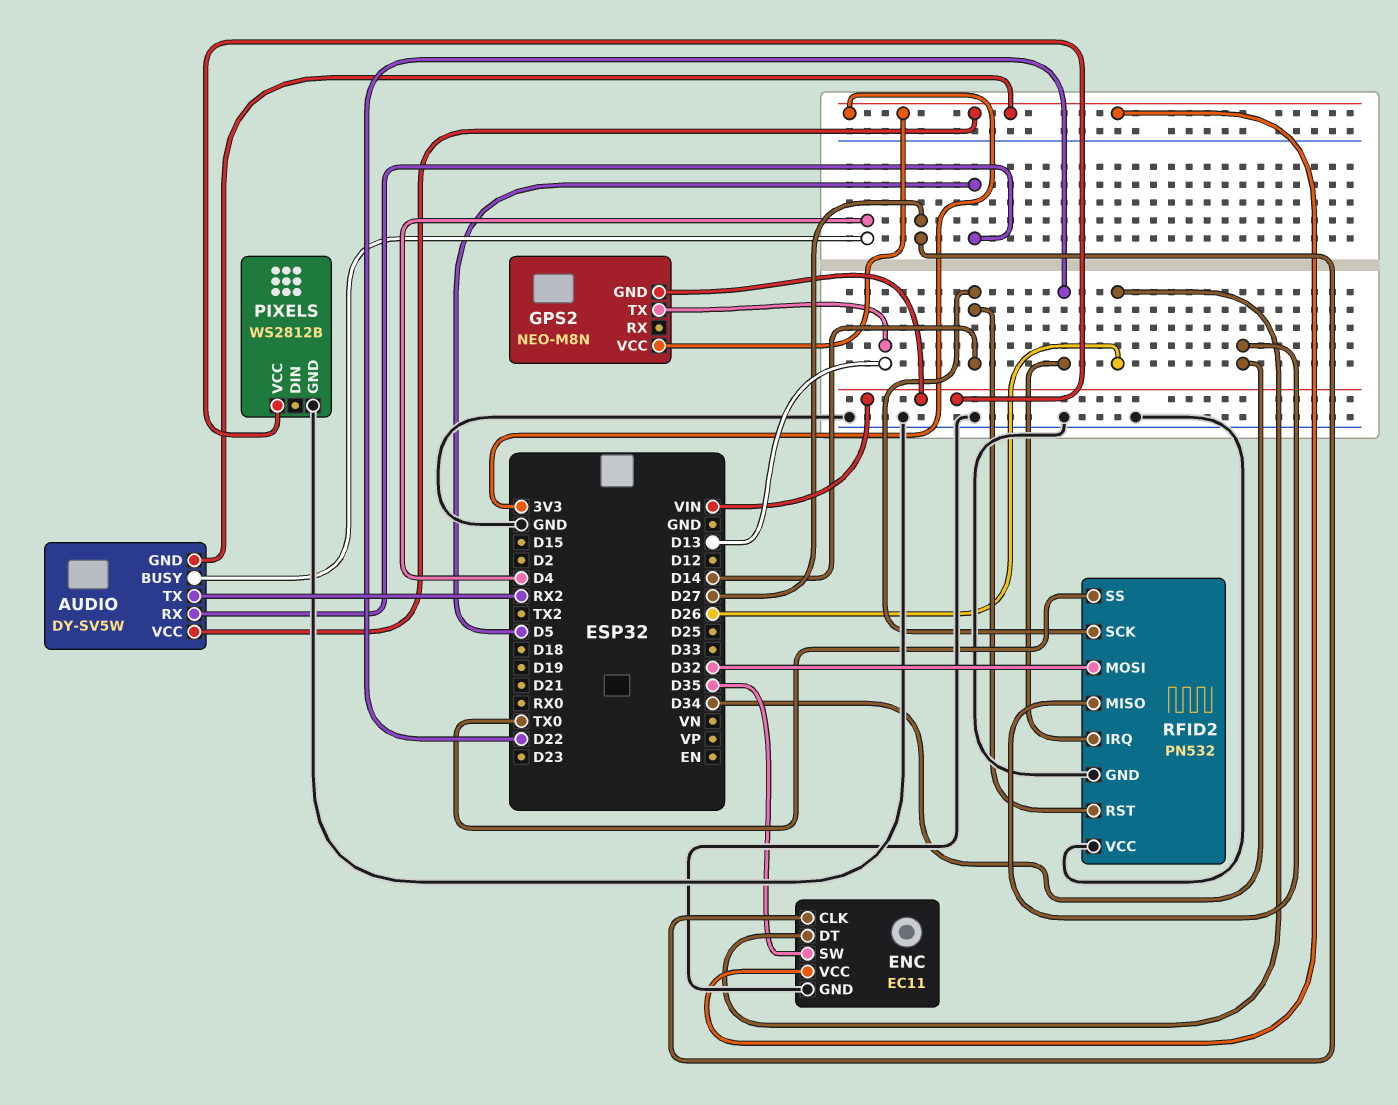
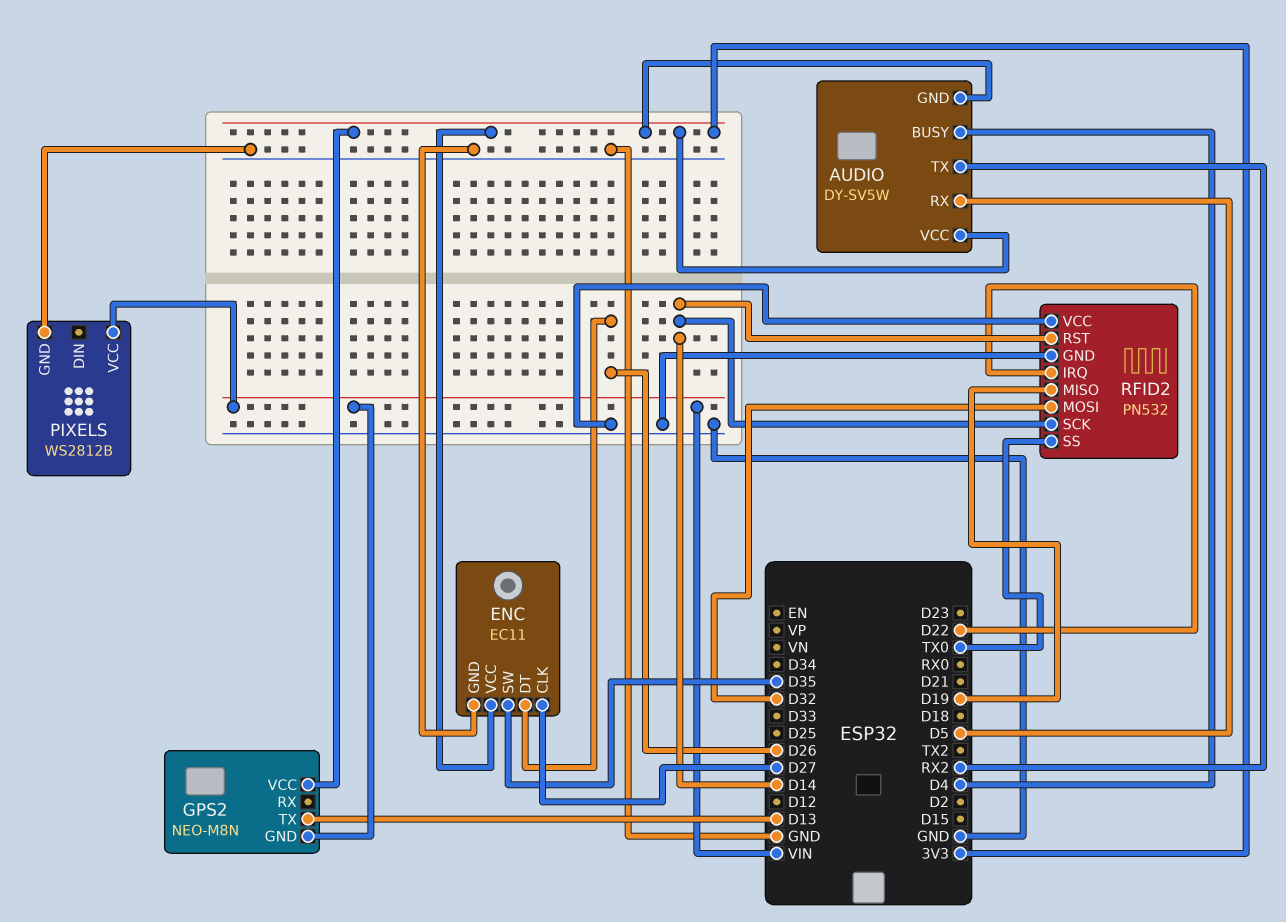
RFID2 pin MISO: D34 -> D19

